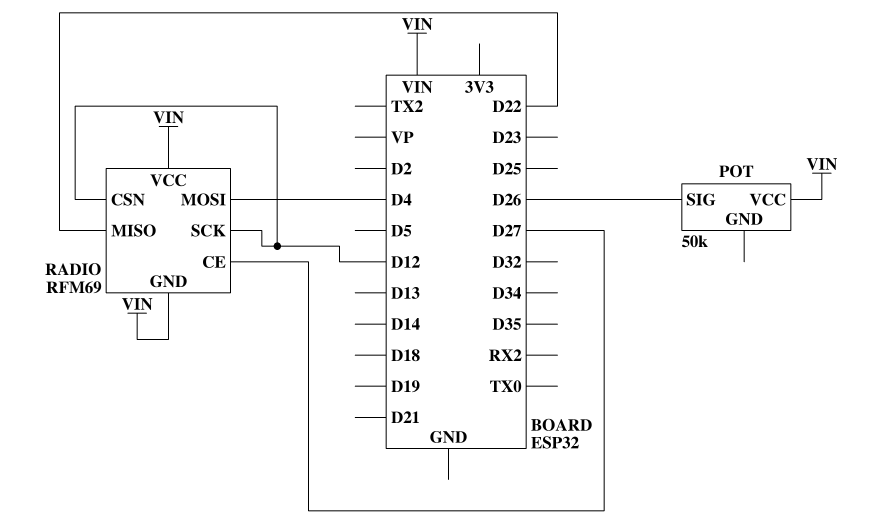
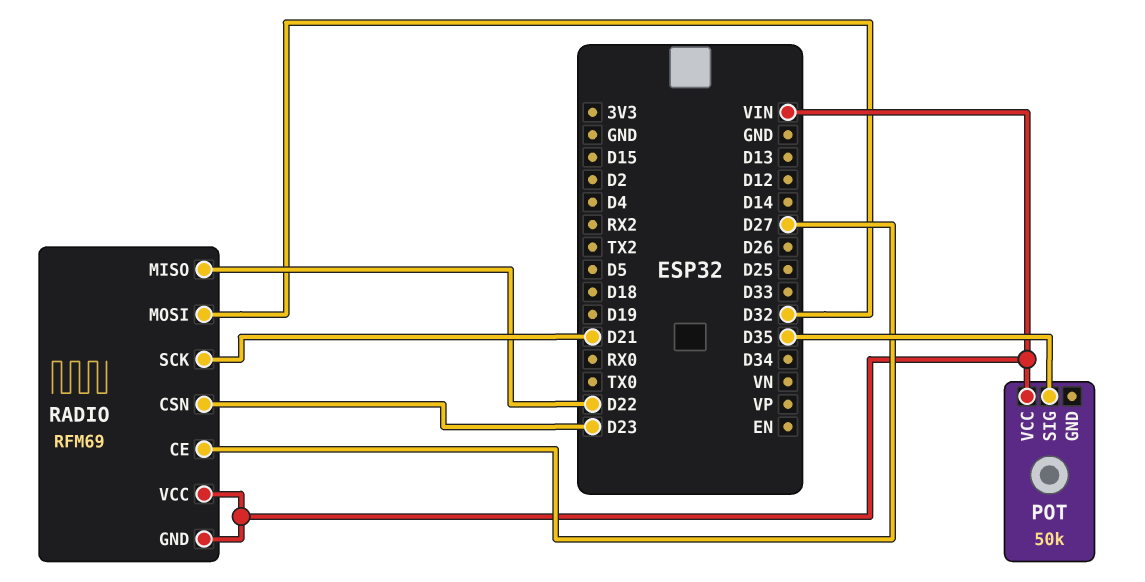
POT pin SIG: D26 -> D35
RADIO pin CSN: D12 -> D23
RADIO pin MOSI: D4 -> D32
RADIO pin SCK: D12 -> D21

